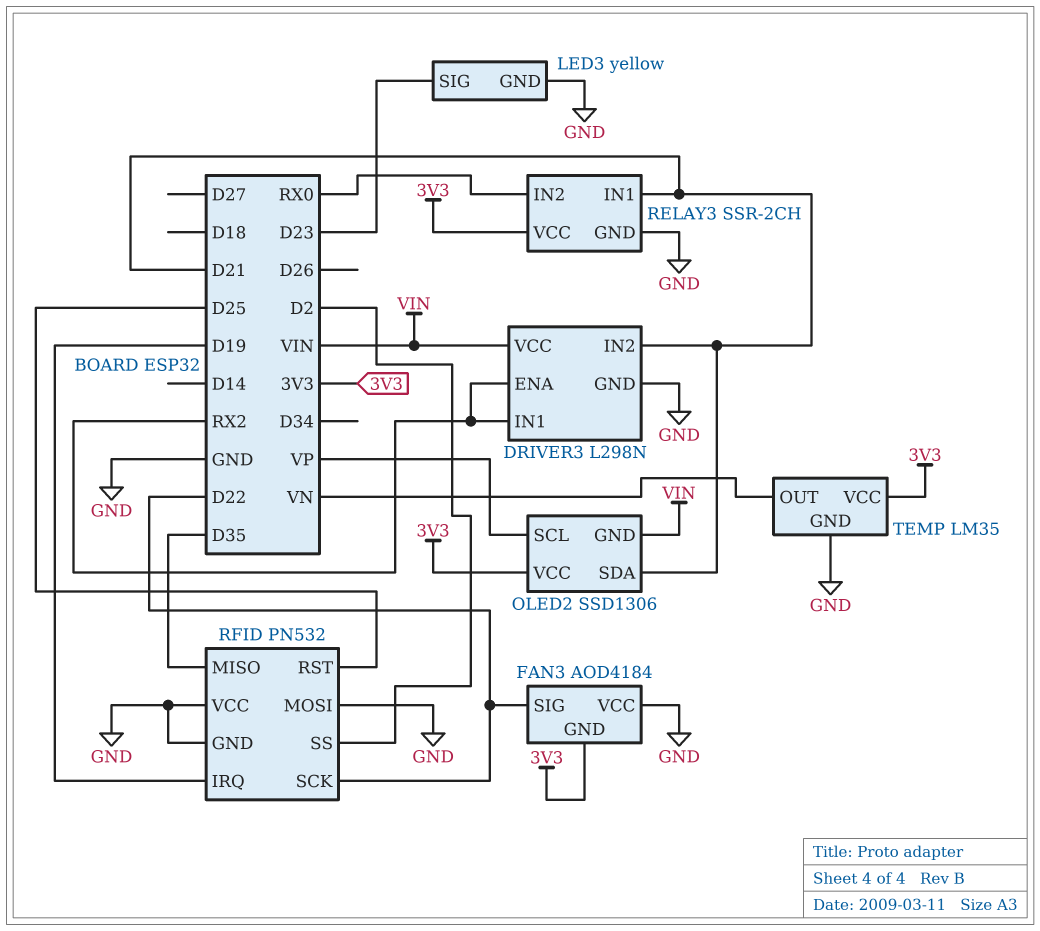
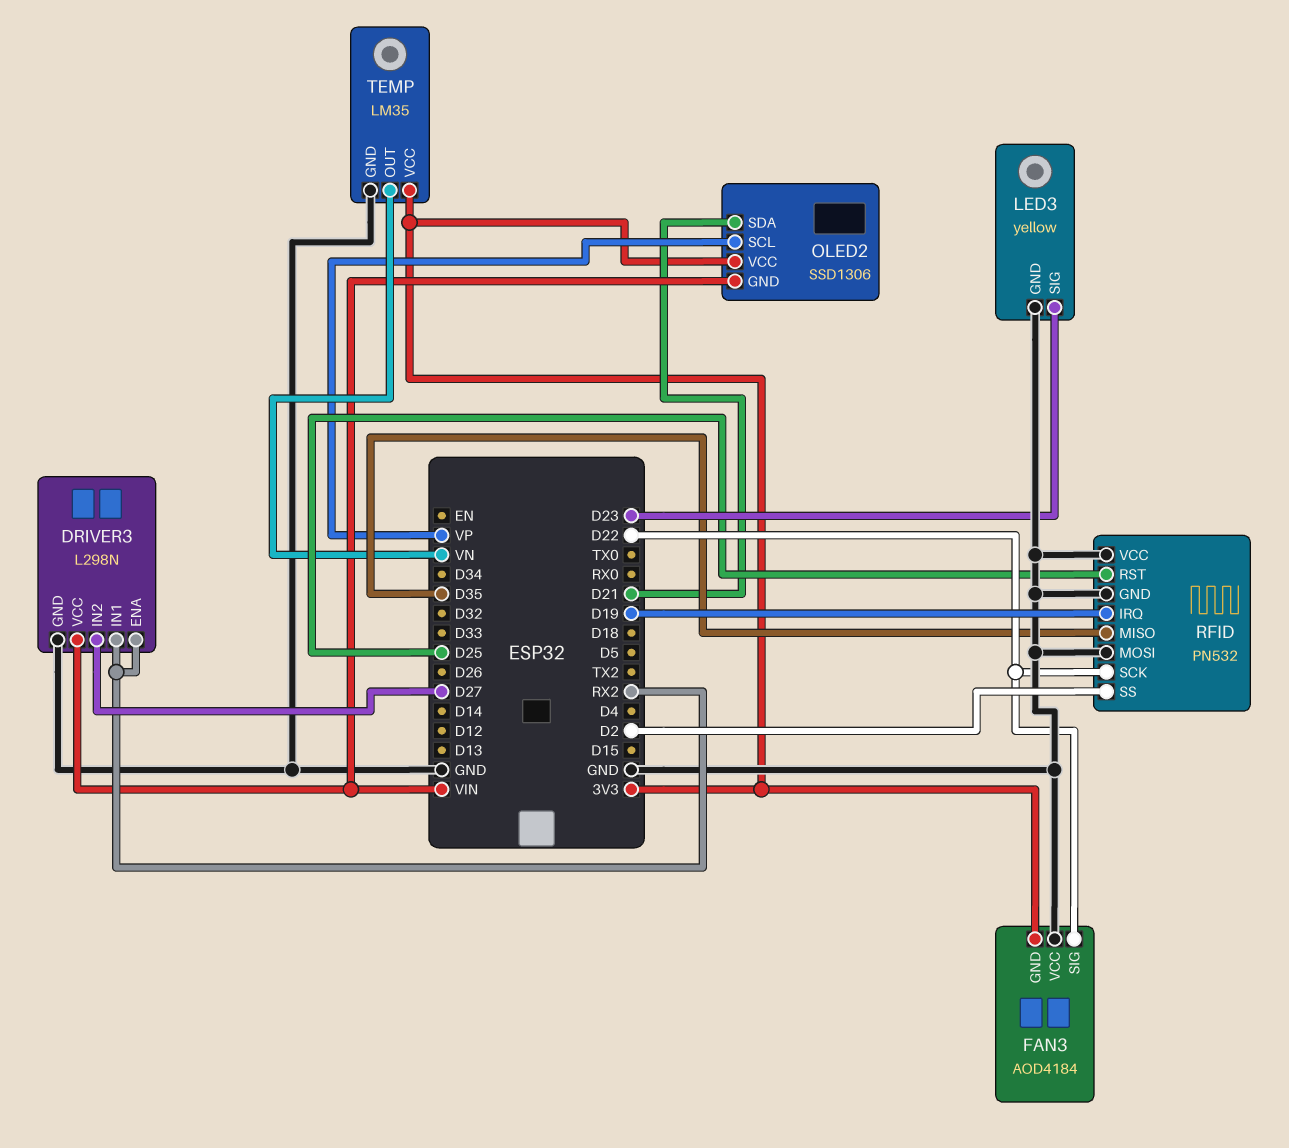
DRIVER3 pin IN2: D21 -> D27
RELAY3: SSR-2CH -> none
RELAY3 pin GND: GND -> none
RELAY3 pin IN1: D21 -> none
RELAY3 pin IN2: RX0 -> none
RELAY3 pin VCC: 3V3 -> none

